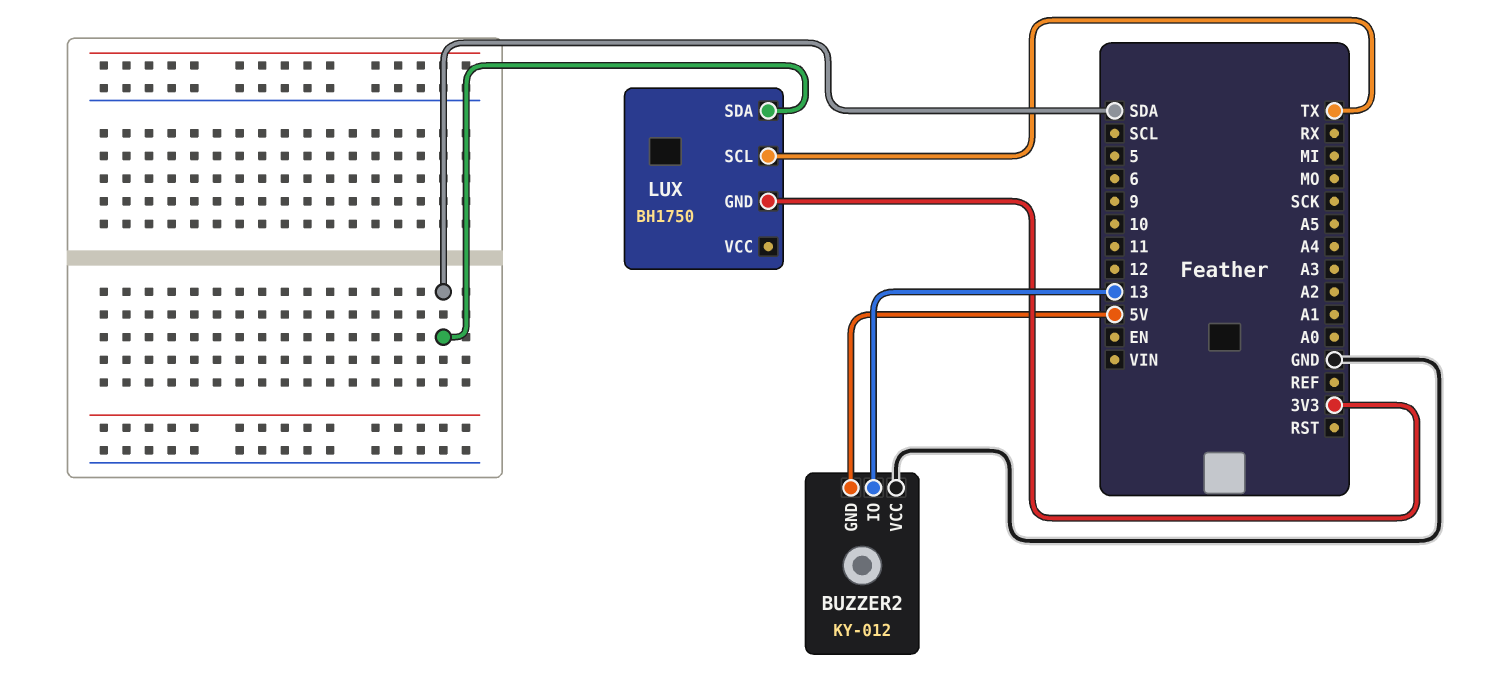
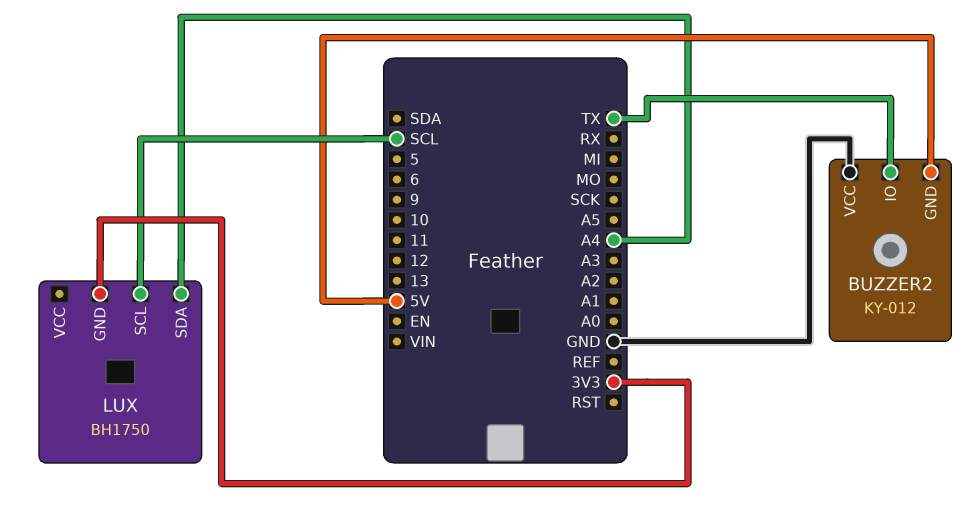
BUZZER2 pin IO: 13 -> TX
LUX pin SCL: TX -> SCL
LUX pin SDA: SDA -> A4

